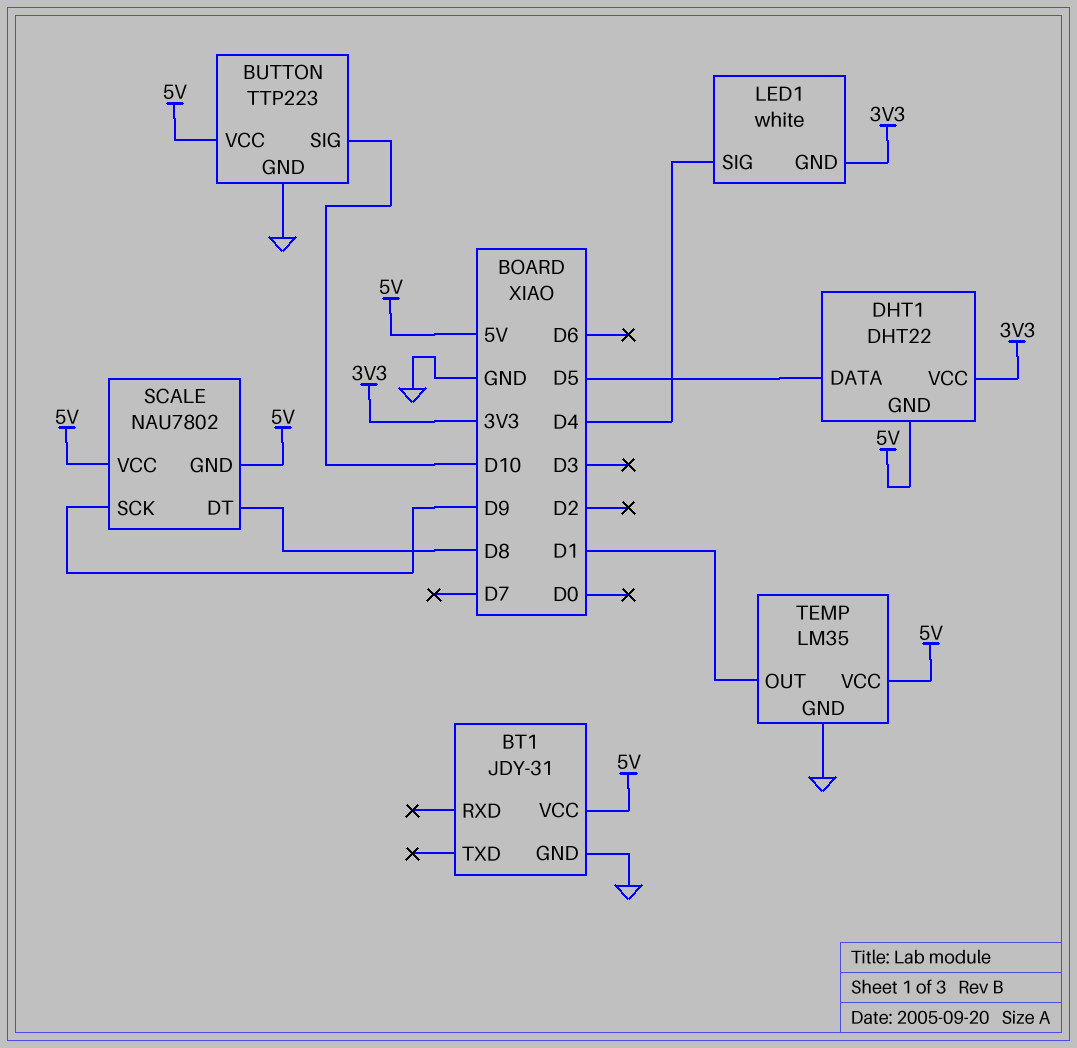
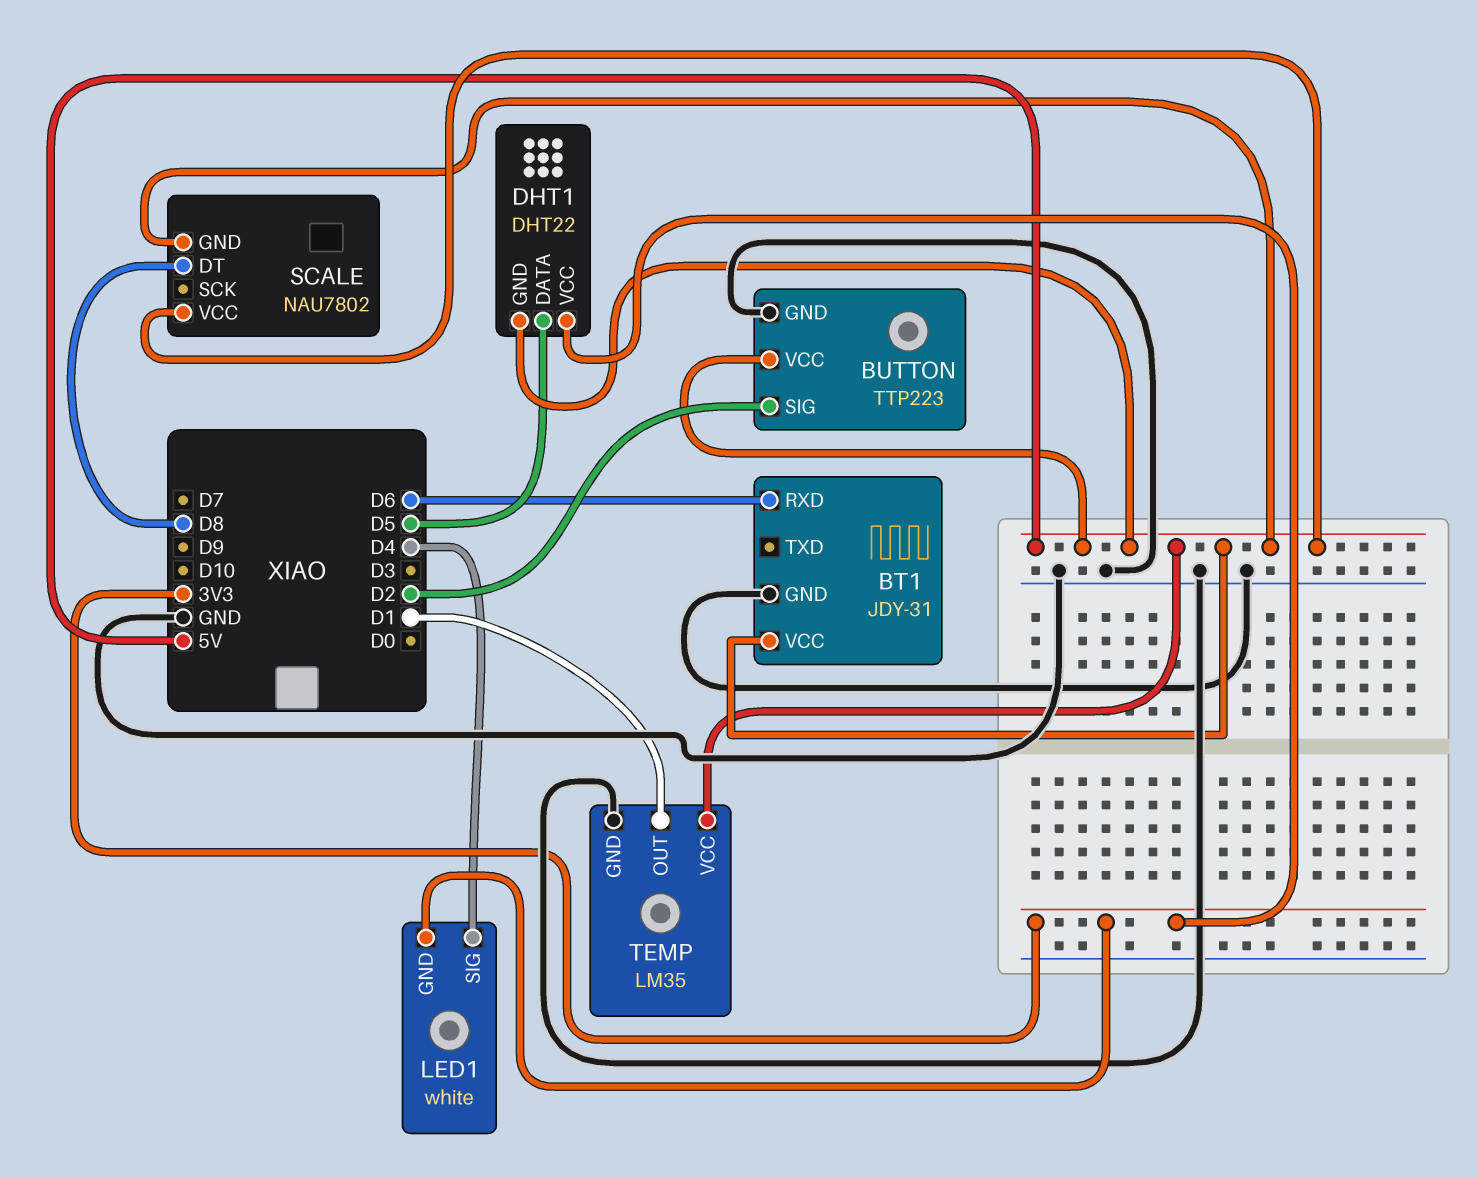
BT1 pin RXD: none -> D6
BUTTON pin SIG: D10 -> D2
SCALE pin SCK: D9 -> none

